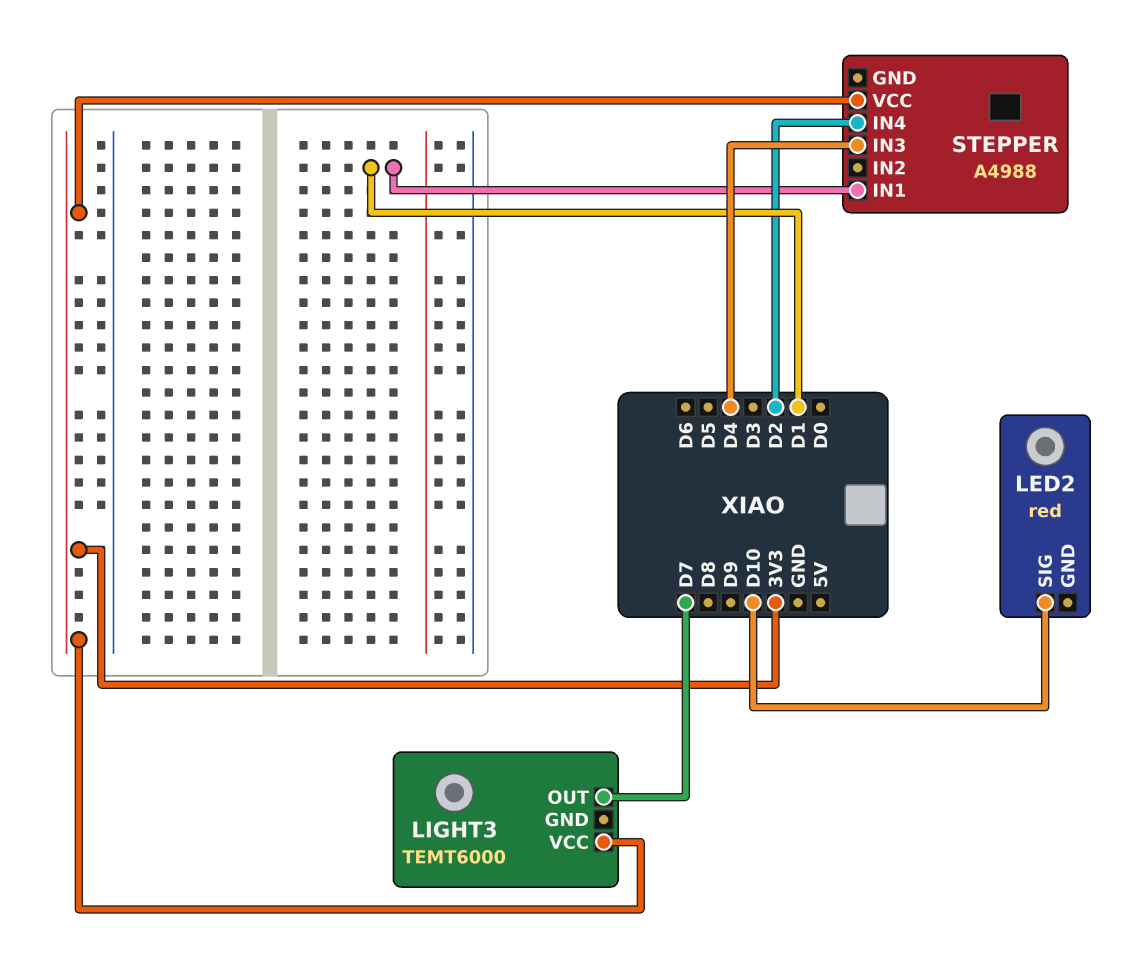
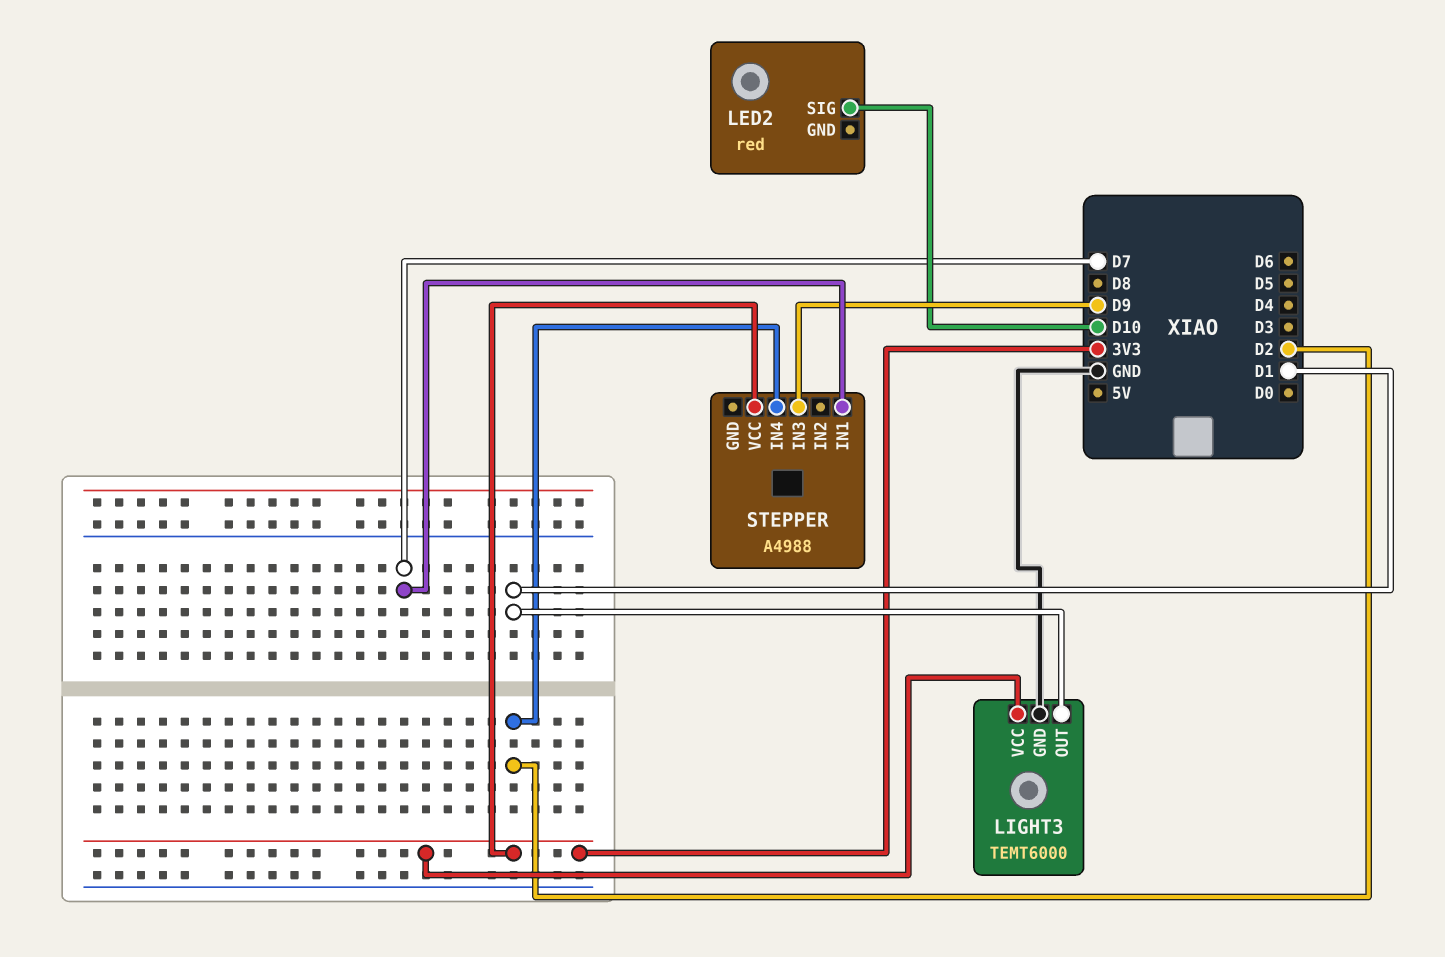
LIGHT3 pin GND: none -> GND
LIGHT3 pin OUT: D7 -> D1
STEPPER pin IN1: D1 -> D7
STEPPER pin IN3: D4 -> D9

